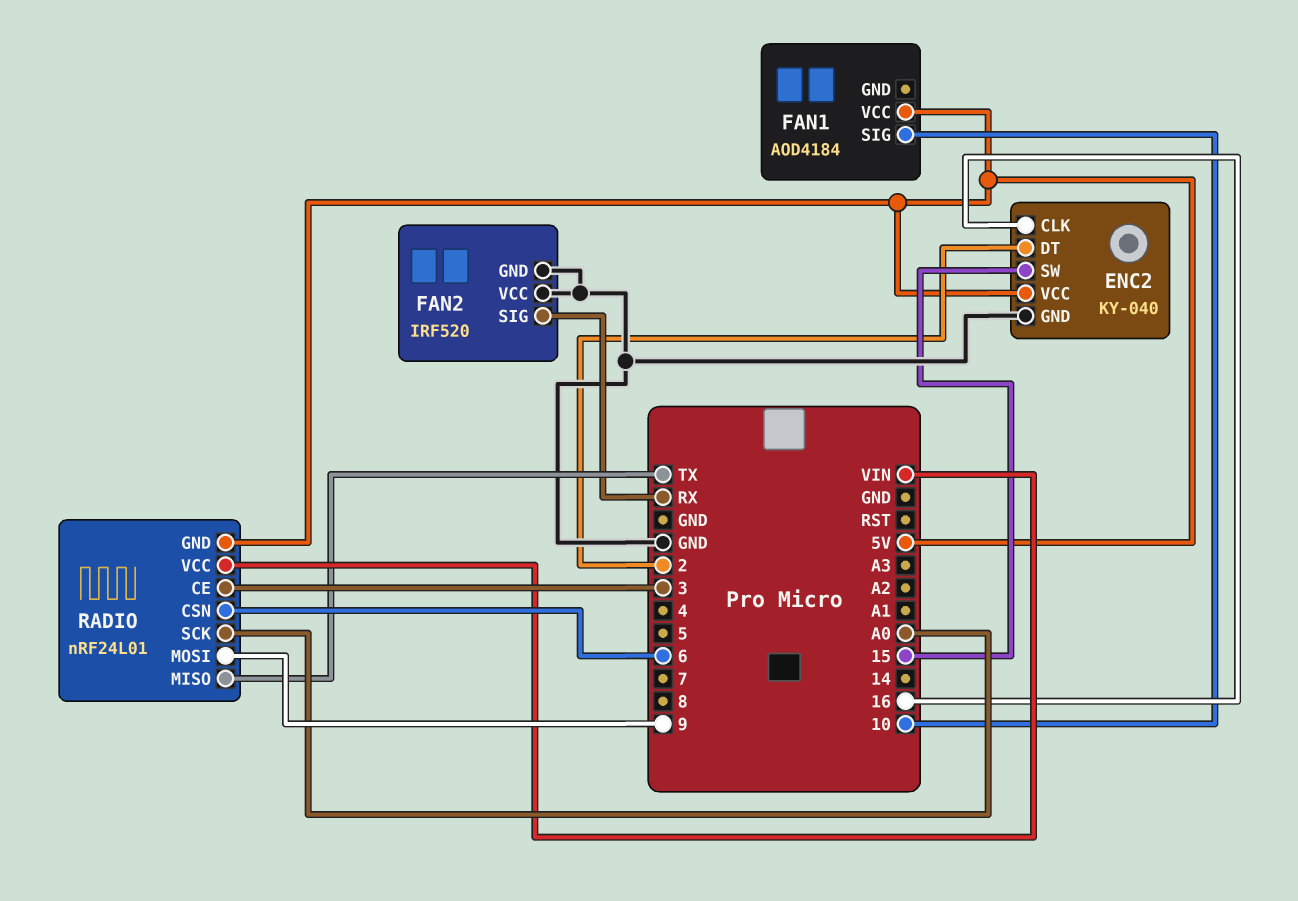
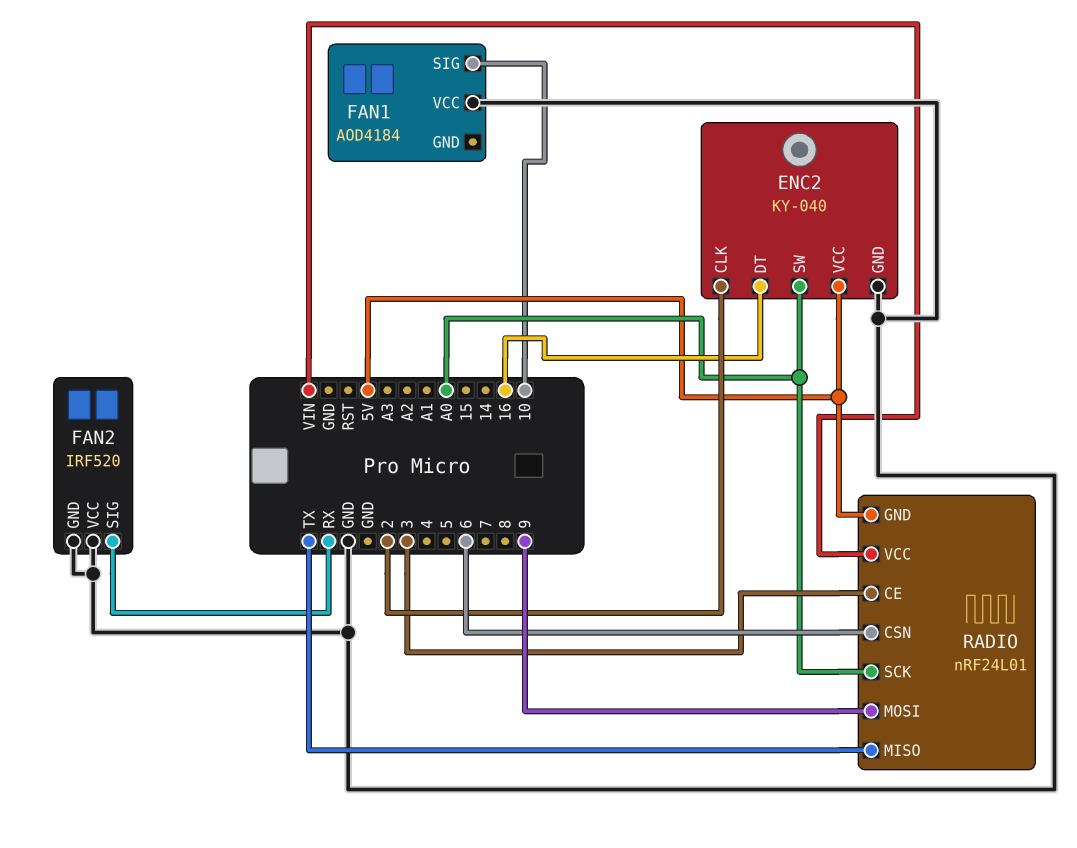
ENC2 pin CLK: 16 -> 2
ENC2 pin DT: 2 -> 16
ENC2 pin SW: 15 -> A0
FAN1 pin VCC: 5V -> GND

